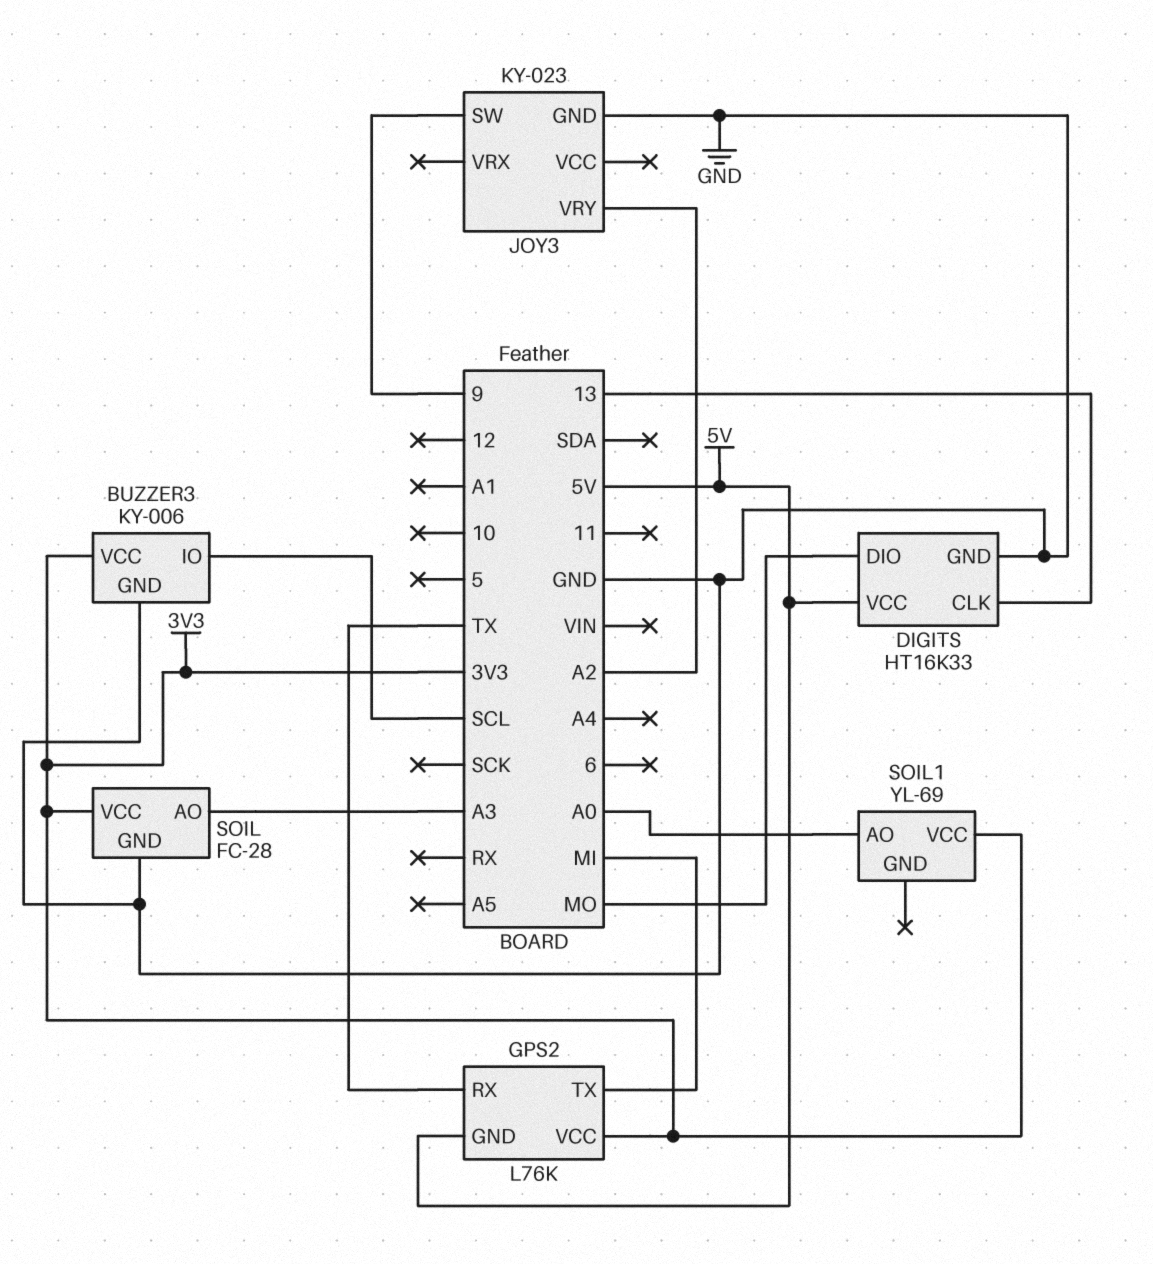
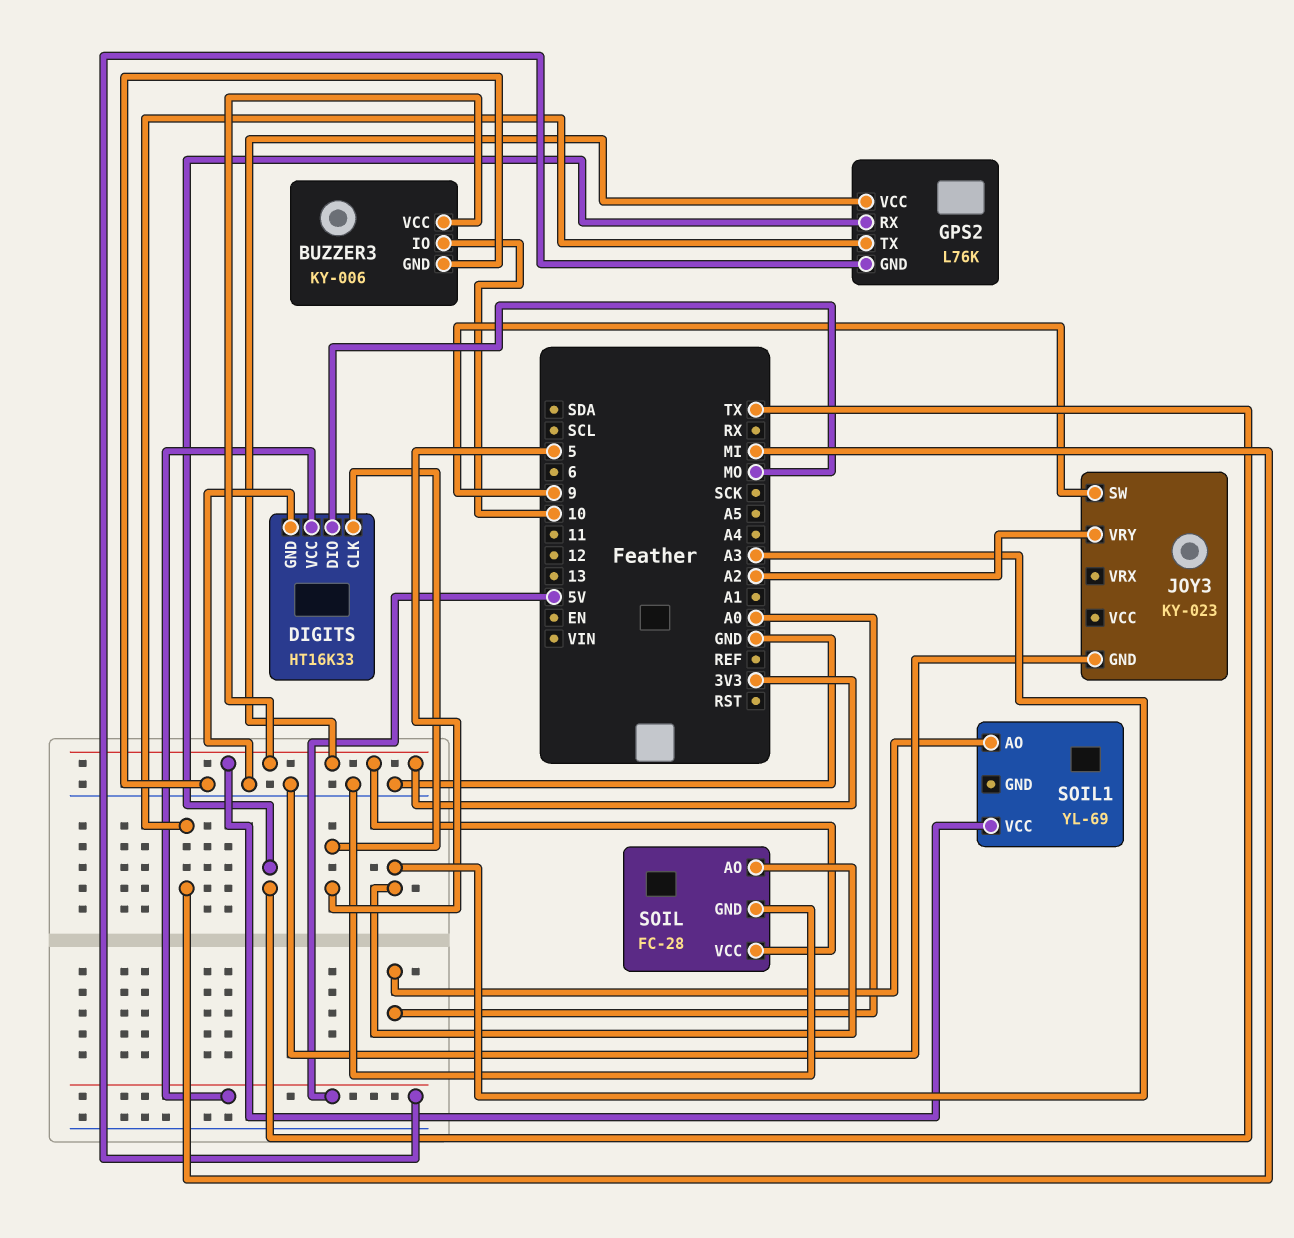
BUZZER3 pin IO: SCL -> 10
DIGITS pin CLK: 13 -> 5

